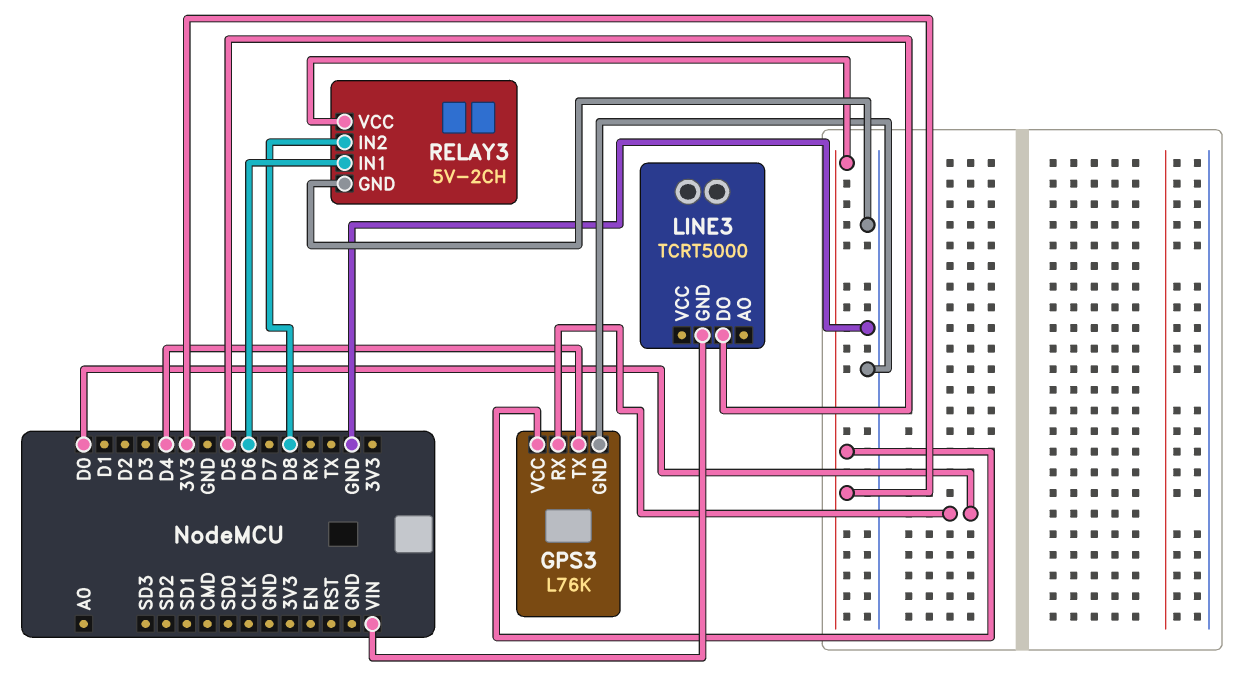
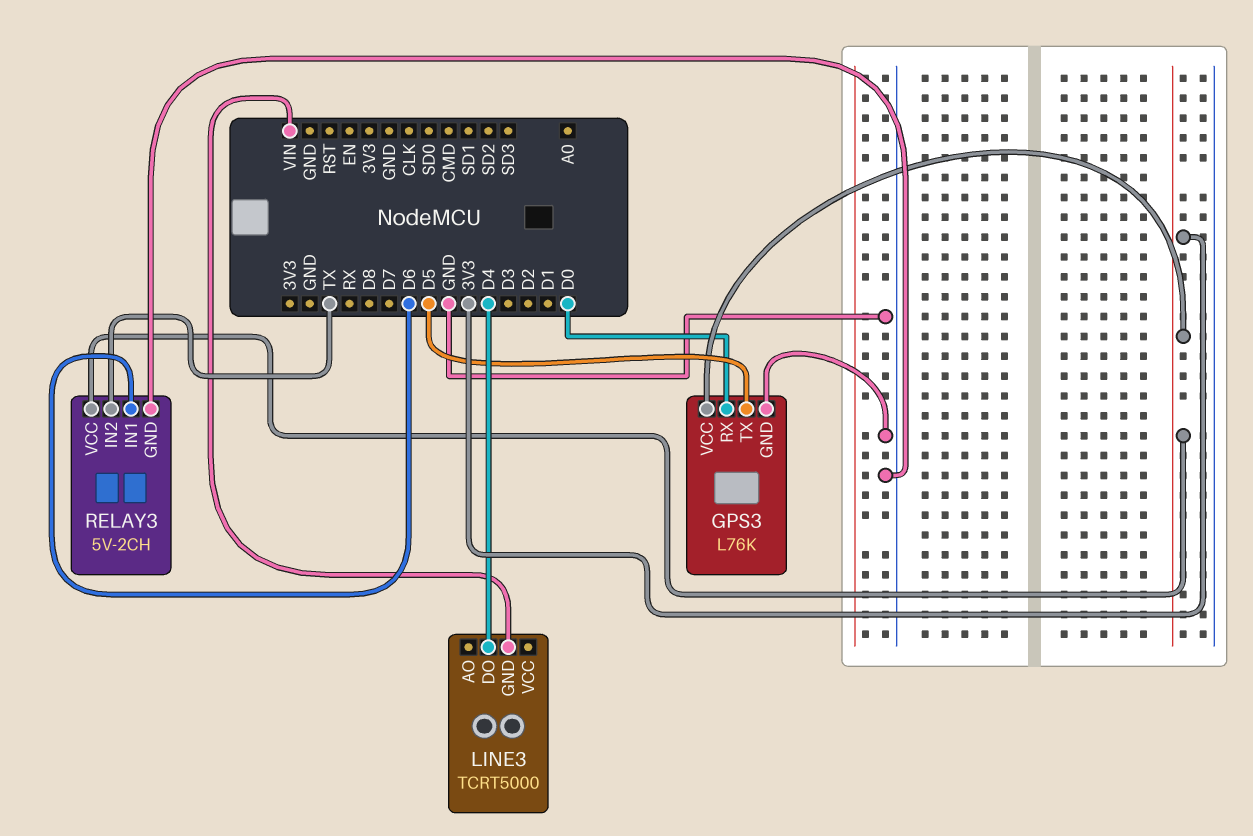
GPS3 pin TX: D4 -> D5
LINE3 pin DO: D5 -> D4
RELAY3 pin IN2: D8 -> TX

